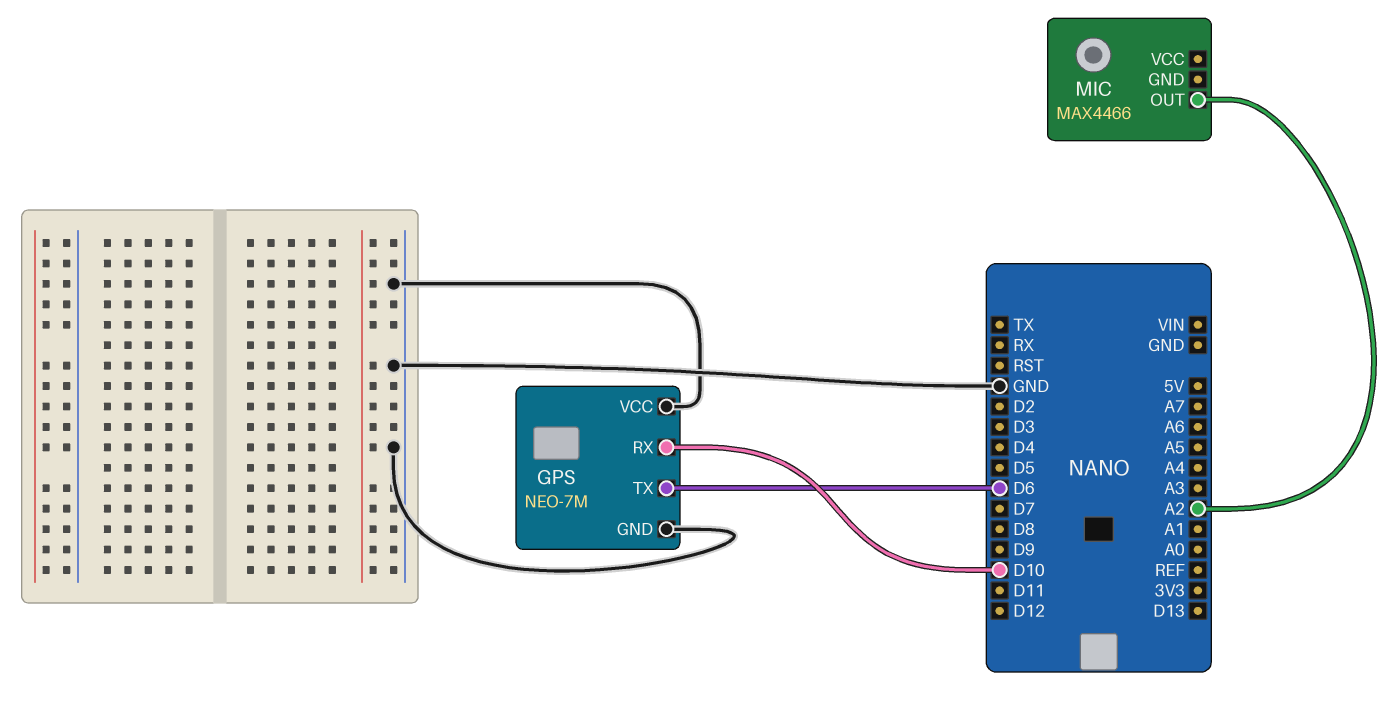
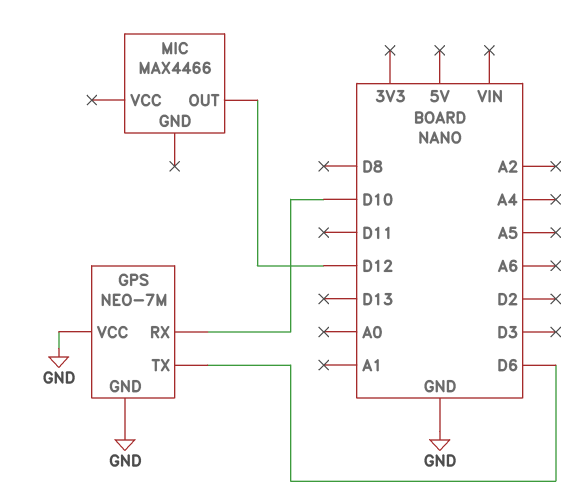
MIC pin OUT: A2 -> D12

